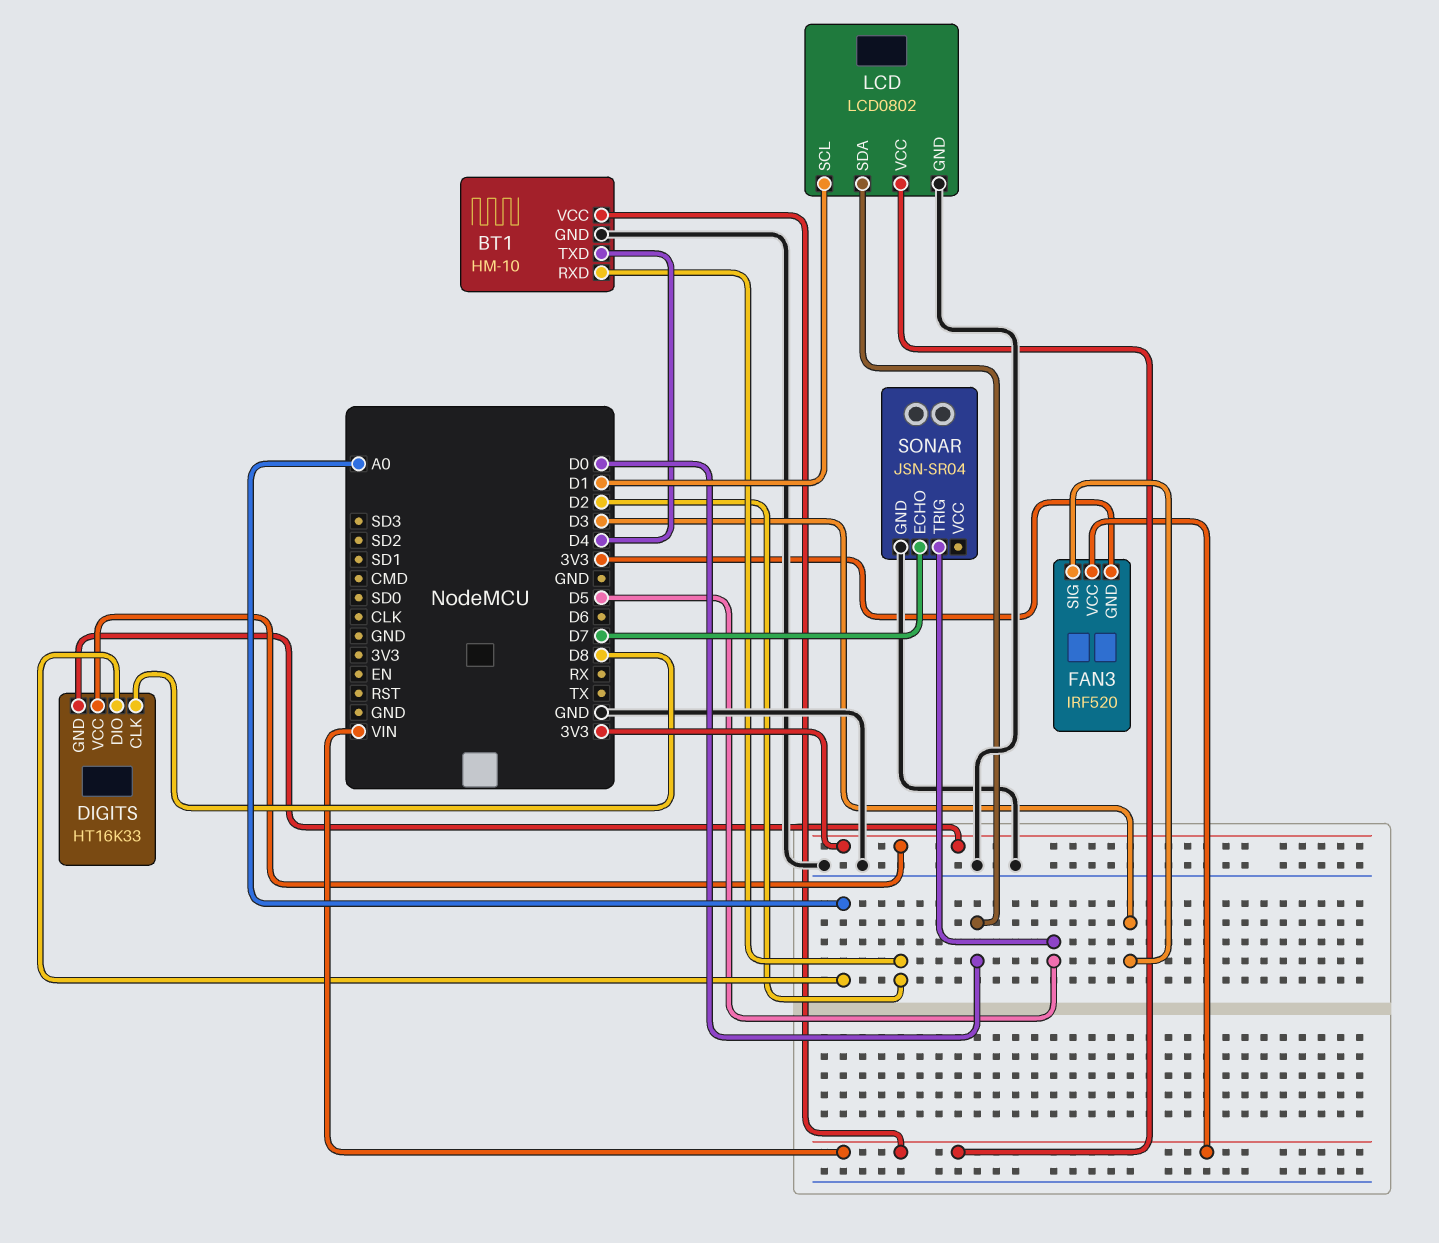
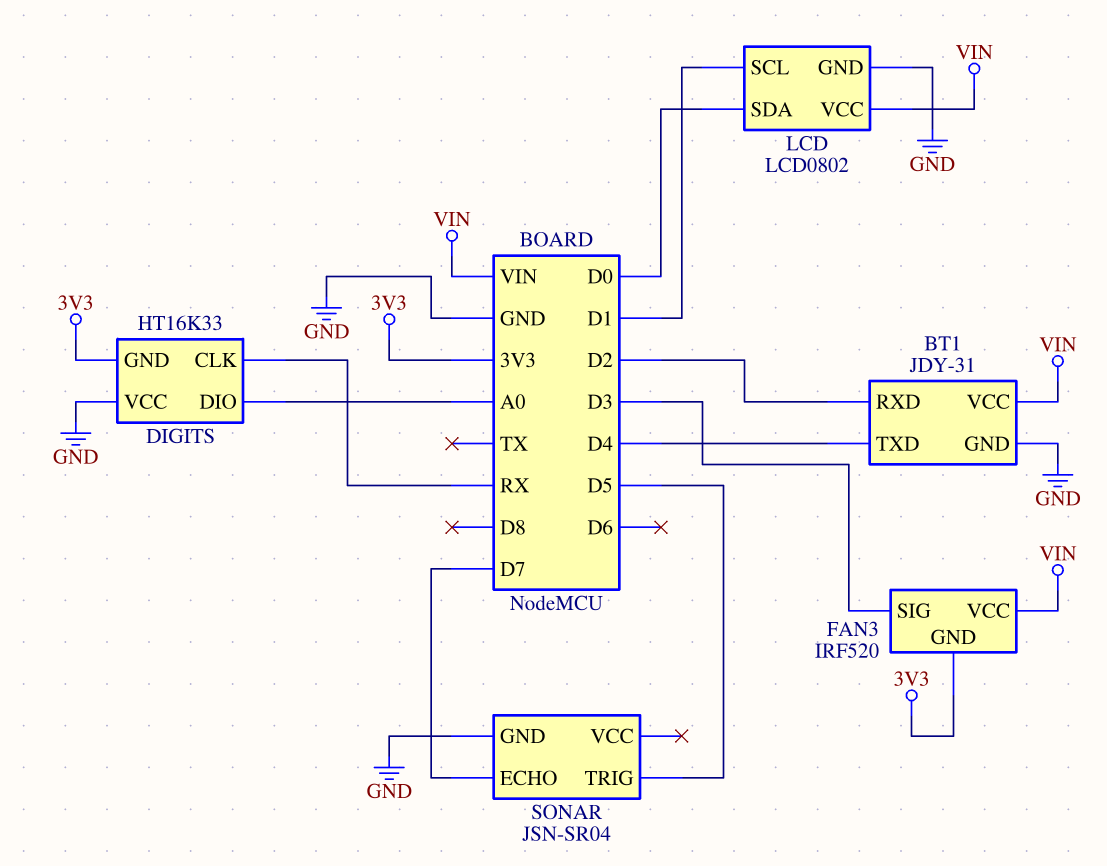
BT1: HM-10 -> JDY-31
DIGITS pin CLK: D8 -> RX
DIGITS pin VCC: 3V3 -> GND

